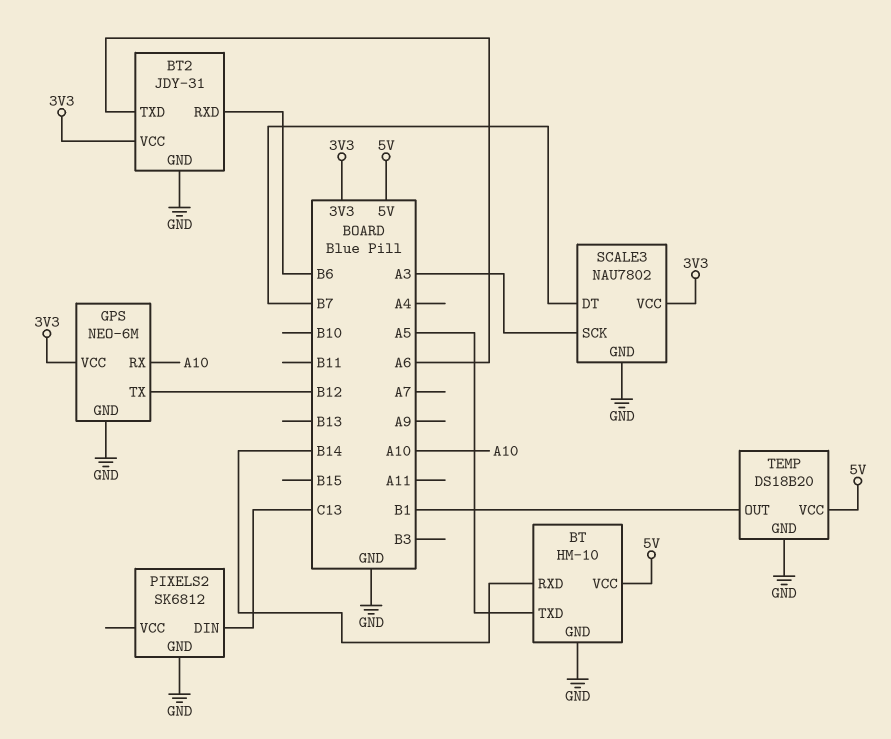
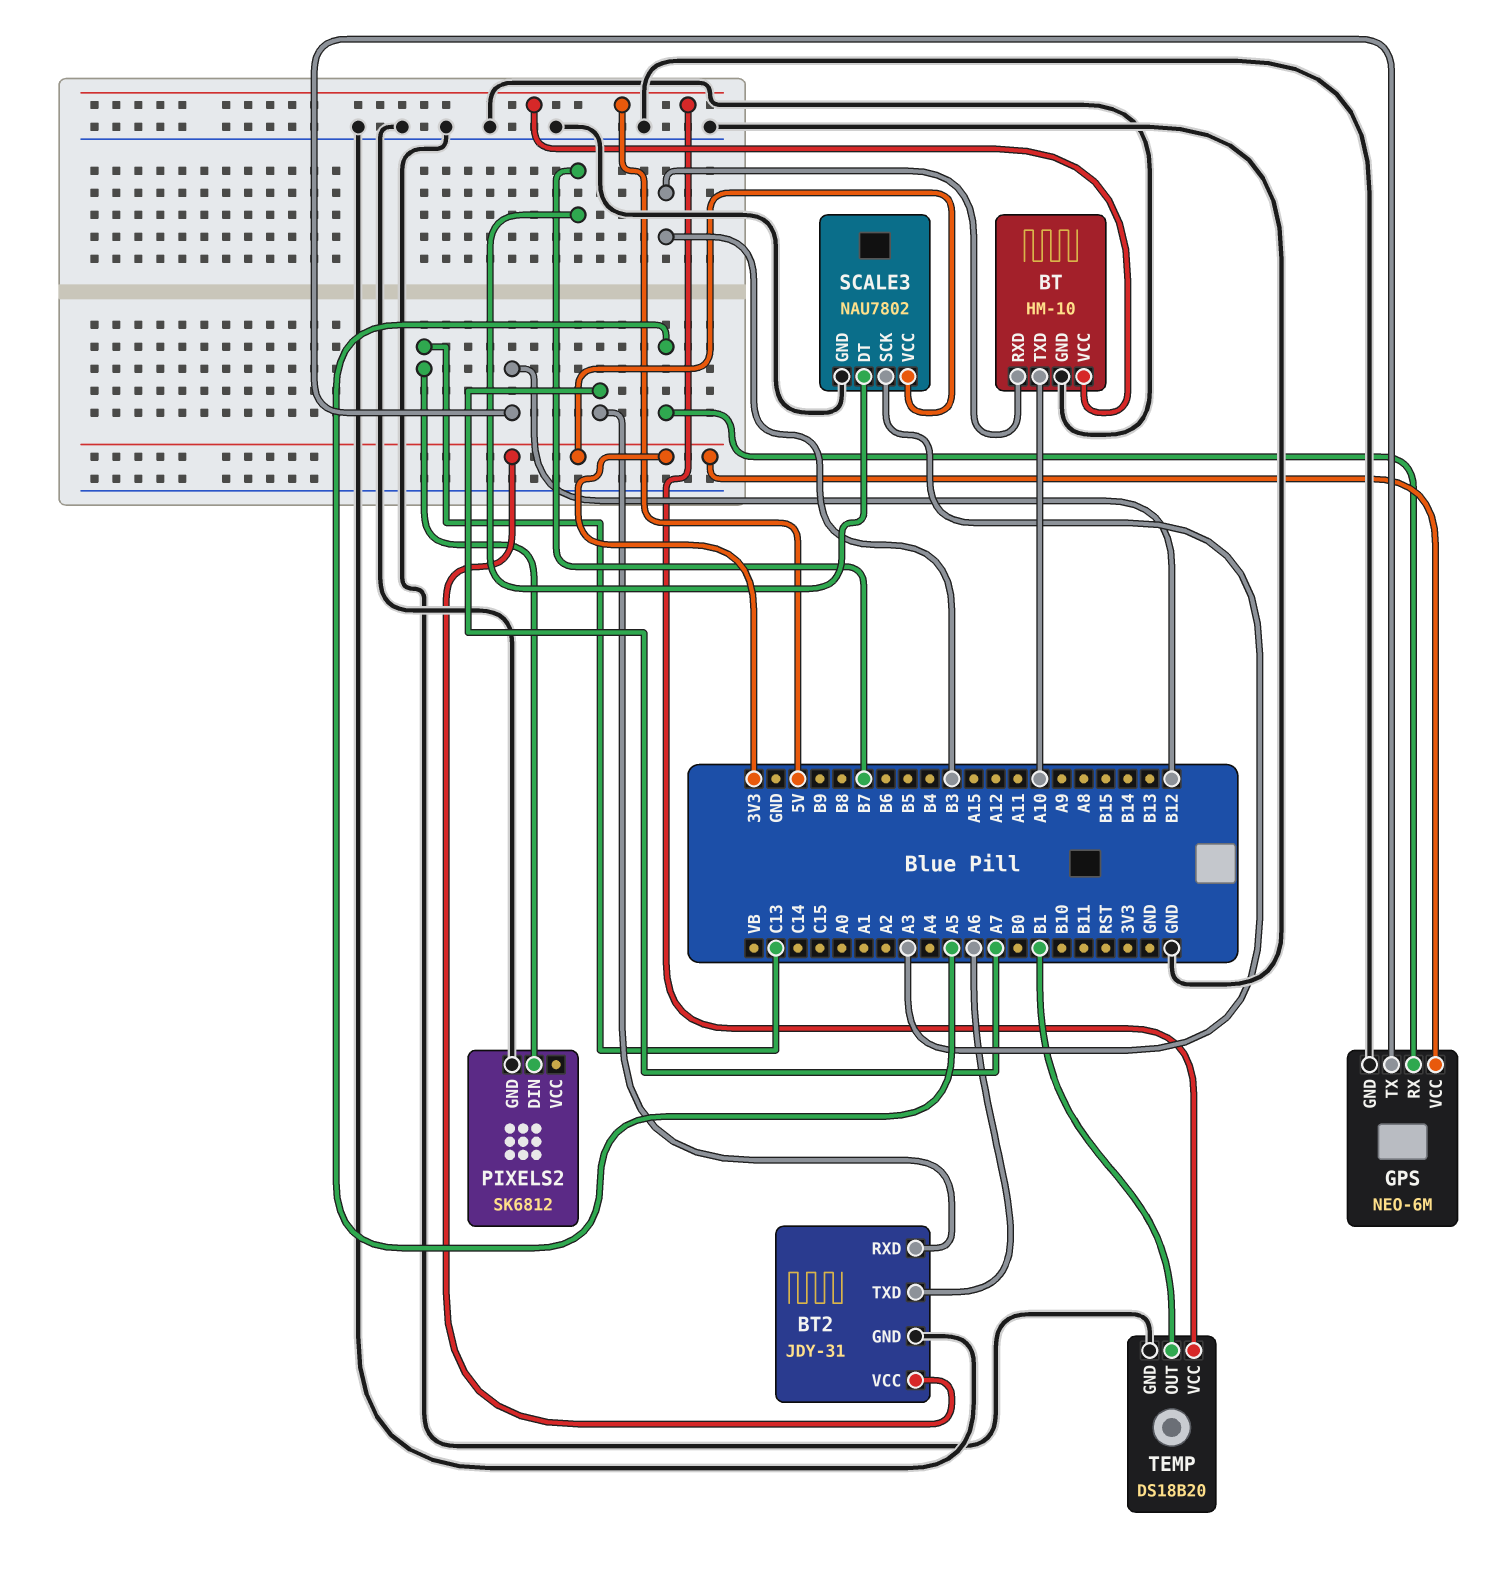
BT pin RXD: B14 -> B3
BT pin TXD: A5 -> A10
BT2 pin RXD: B6 -> A7
GPS pin RX: A10 -> A5

